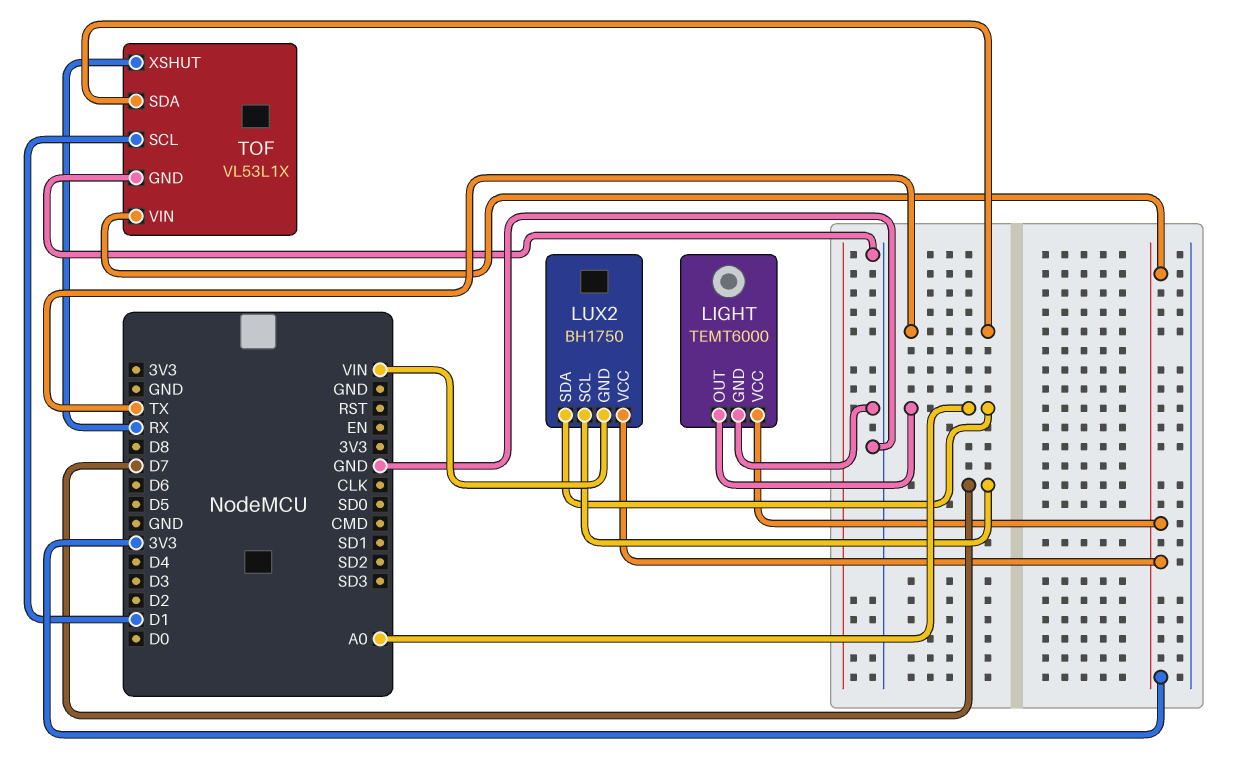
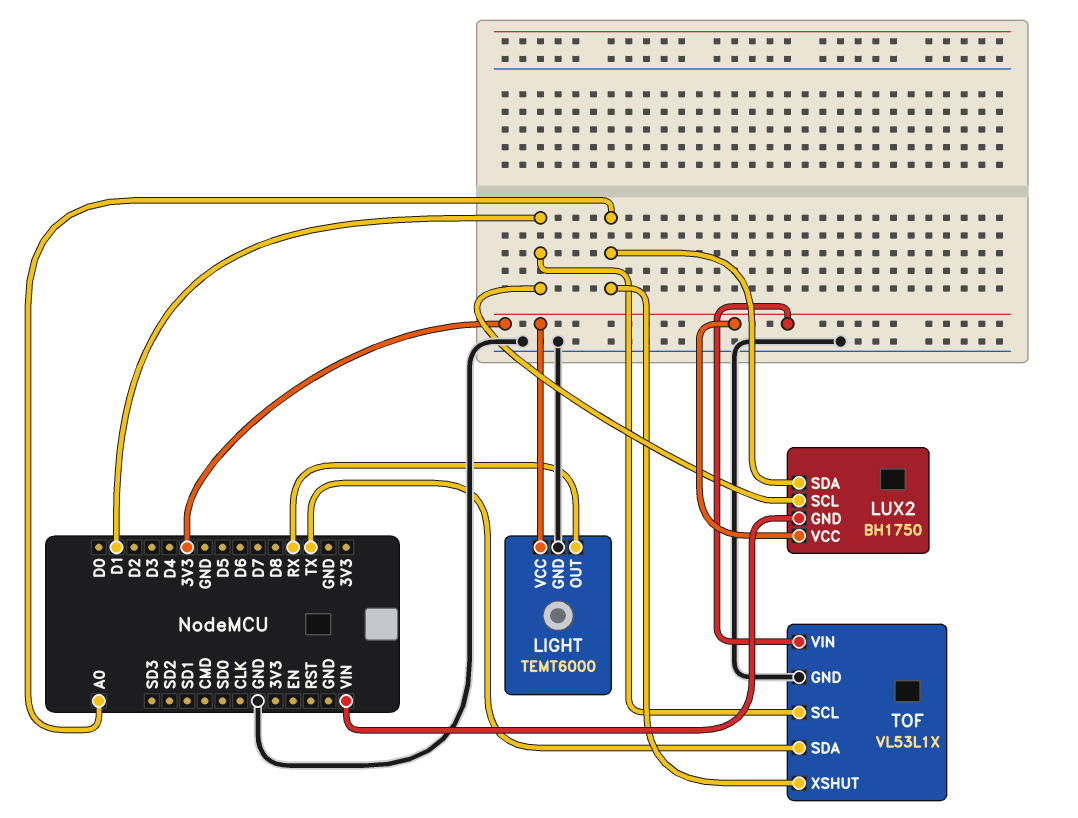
LIGHT pin OUT: A0 -> RX
LUX2 pin SCL: D7 -> D1
TOF pin XSHUT: RX -> A0

